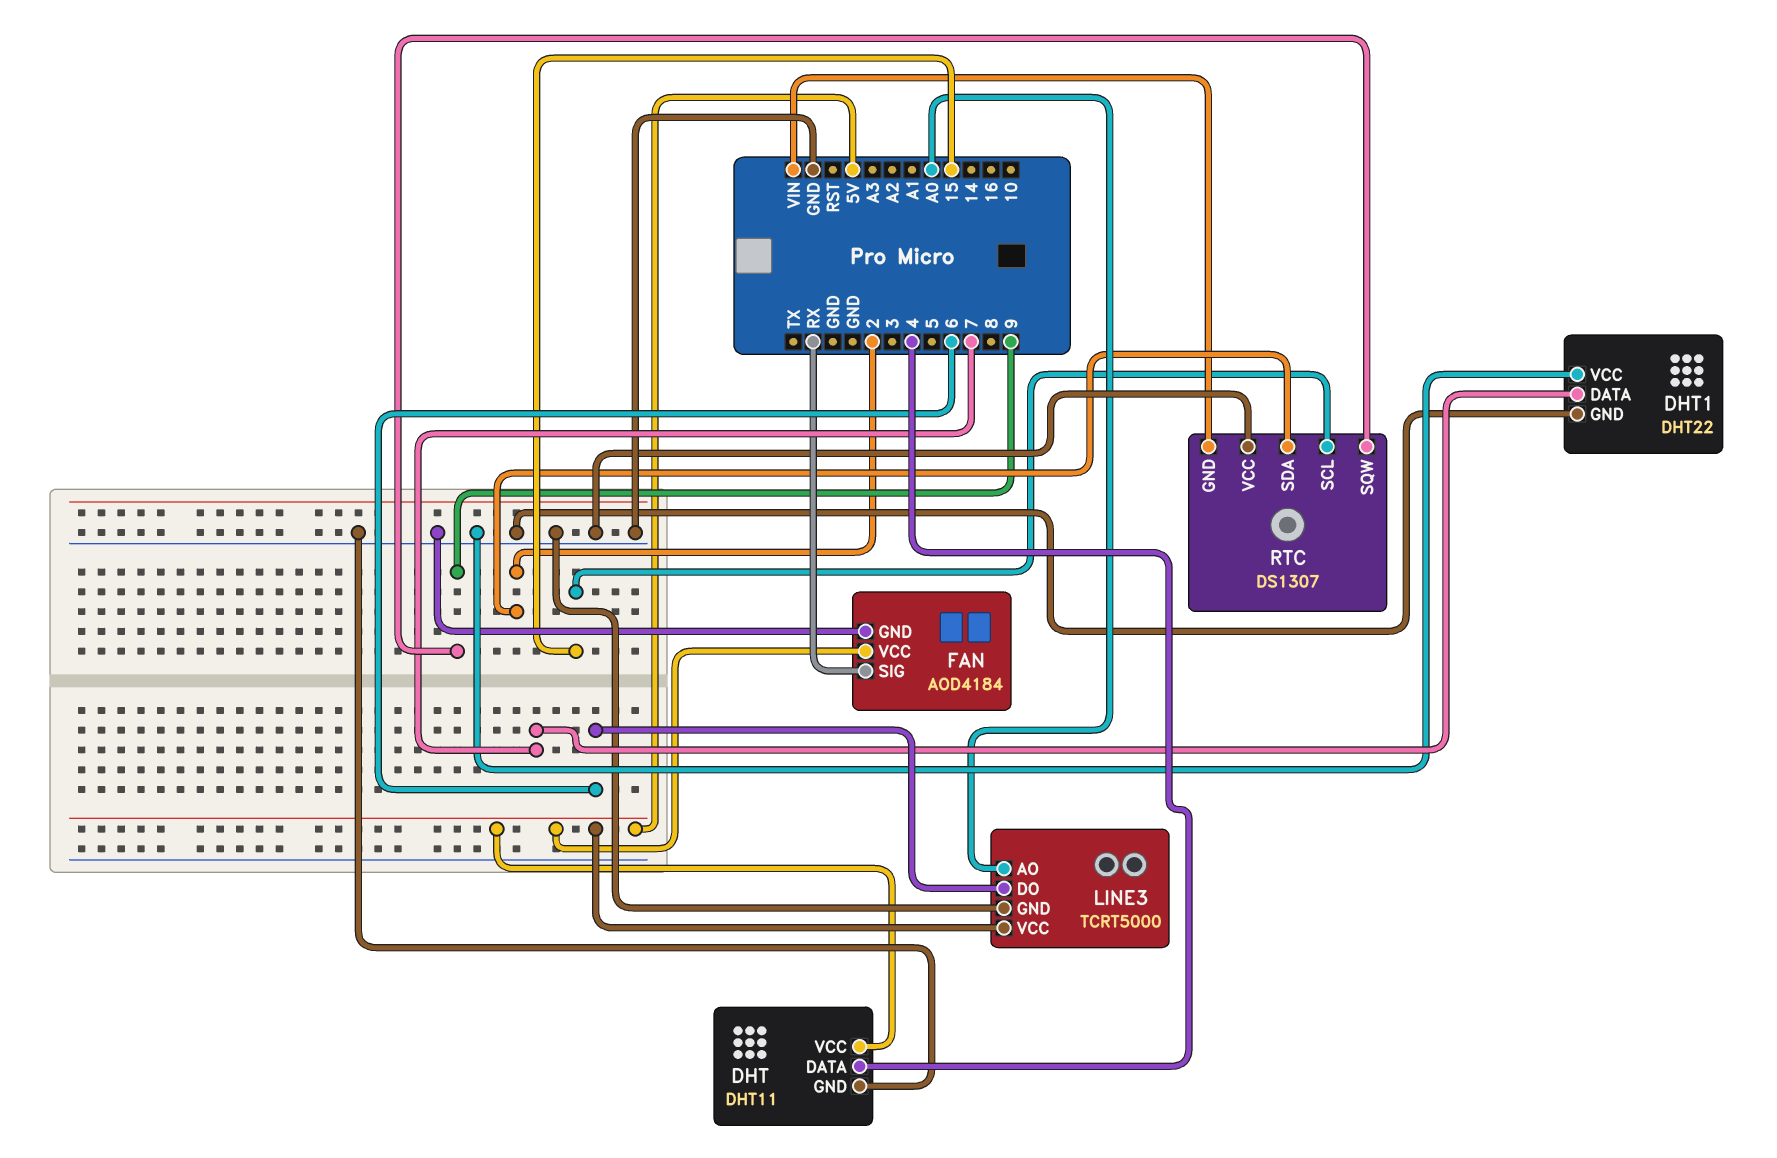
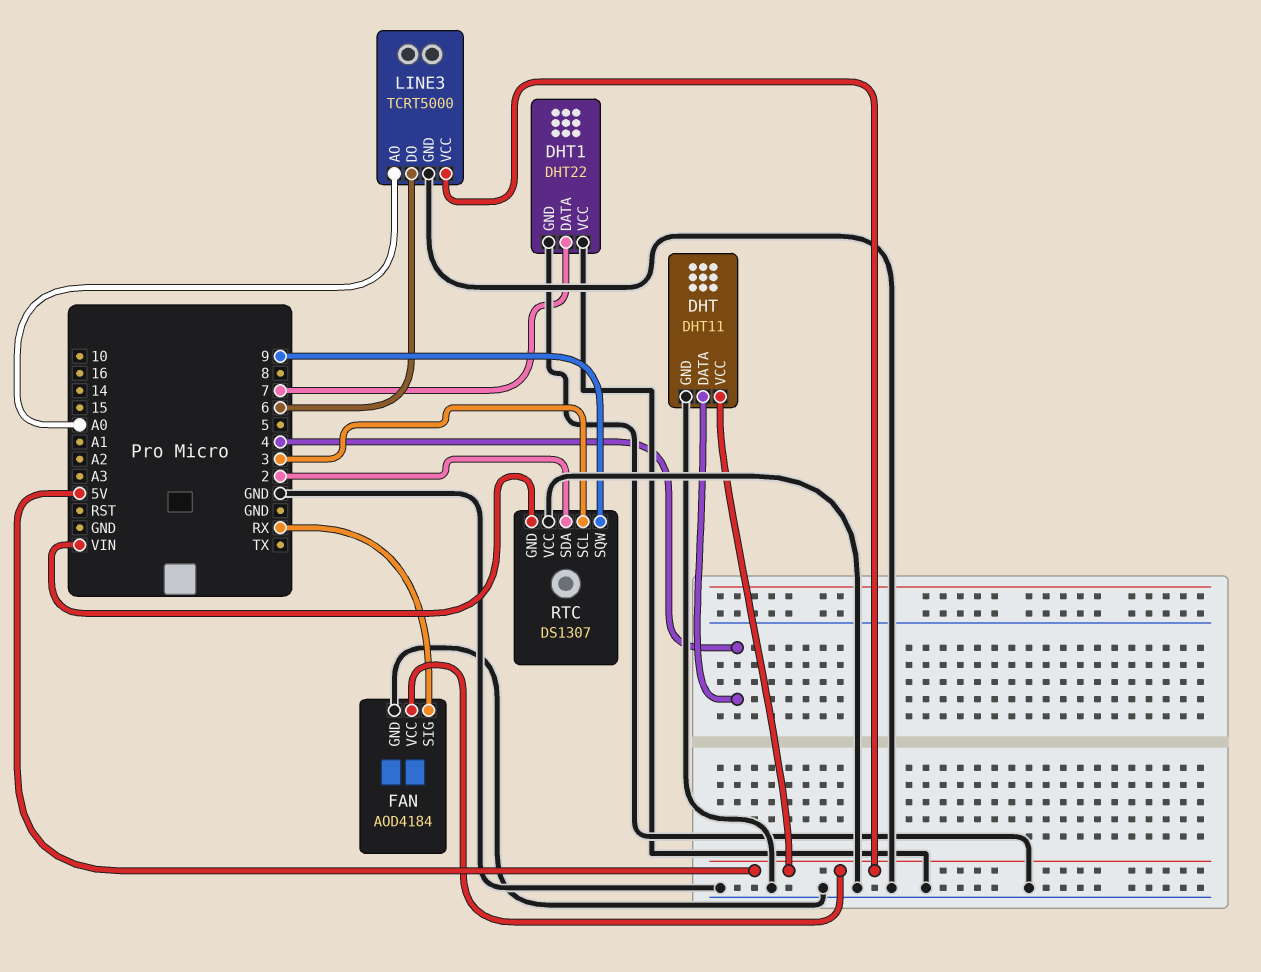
RTC pin SCL: 15 -> 3

